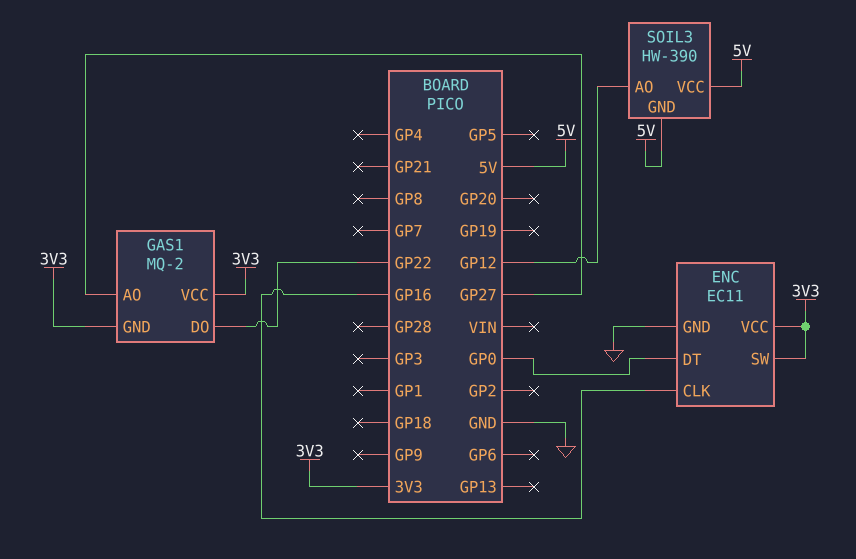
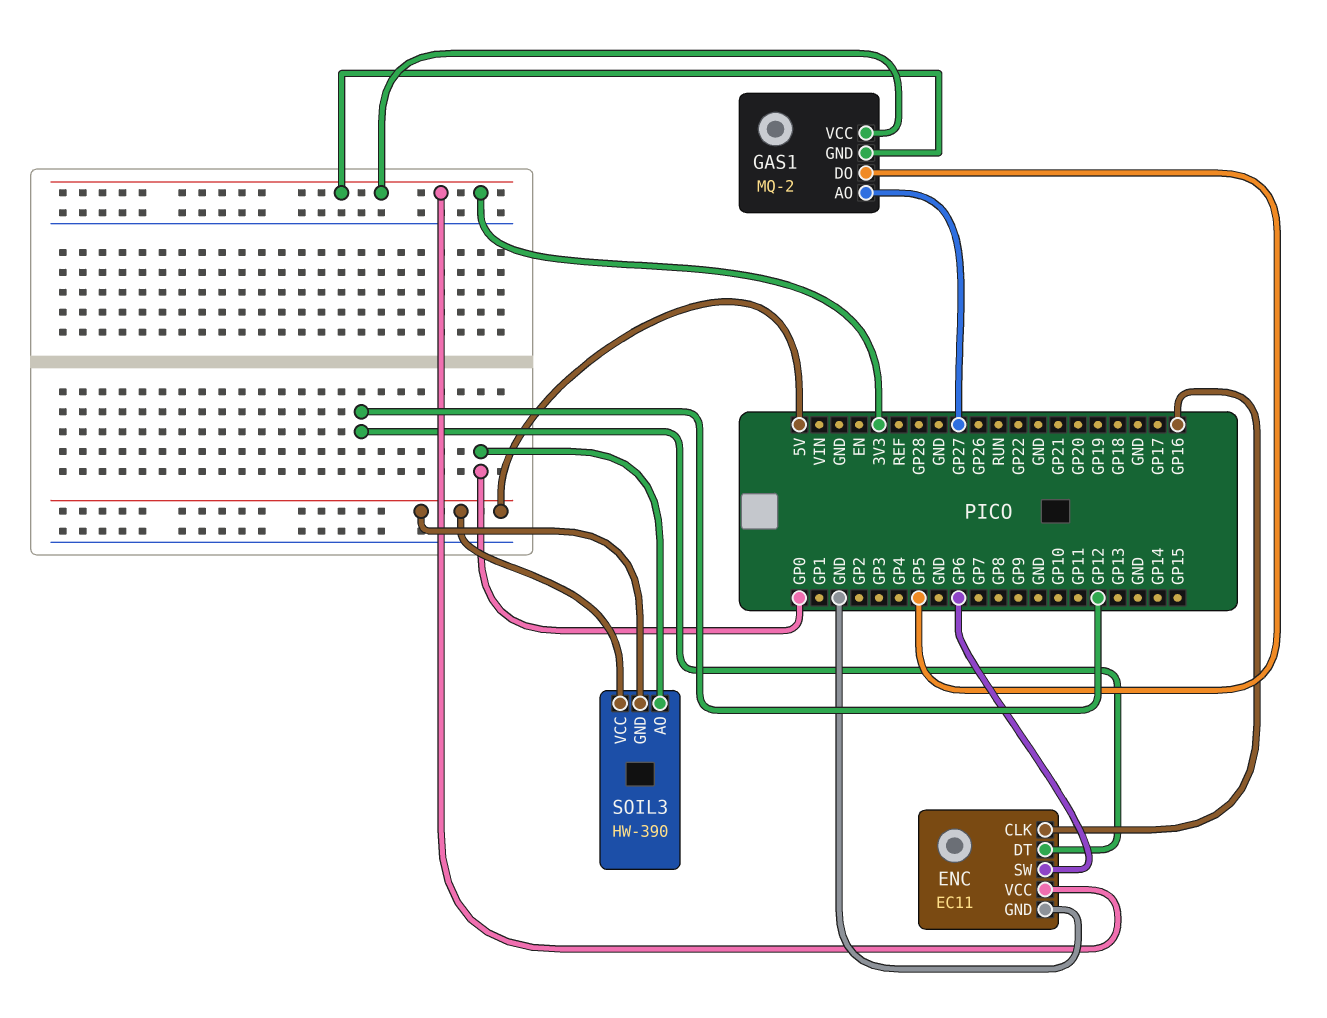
ENC pin DT: GP0 -> GP12
ENC pin SW: 3V3 -> GP6
GAS1 pin DO: GP22 -> GP5
SOIL3 pin AO: GP12 -> GP0

